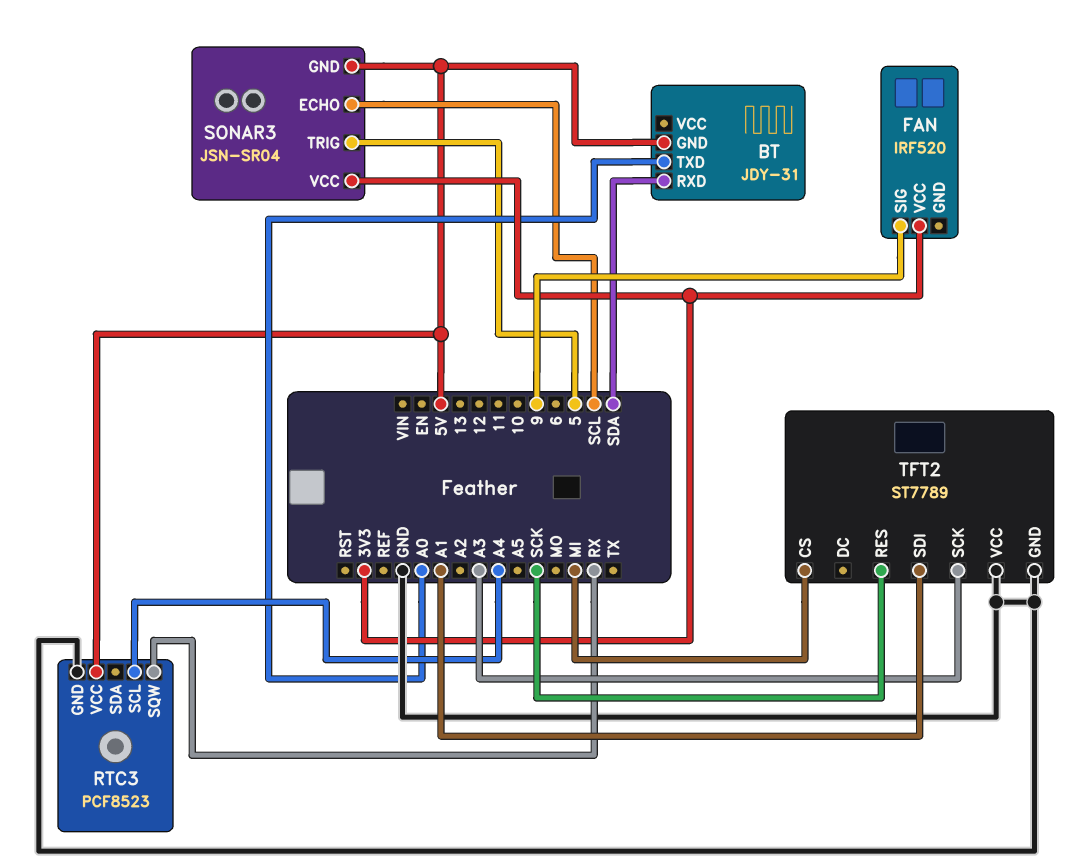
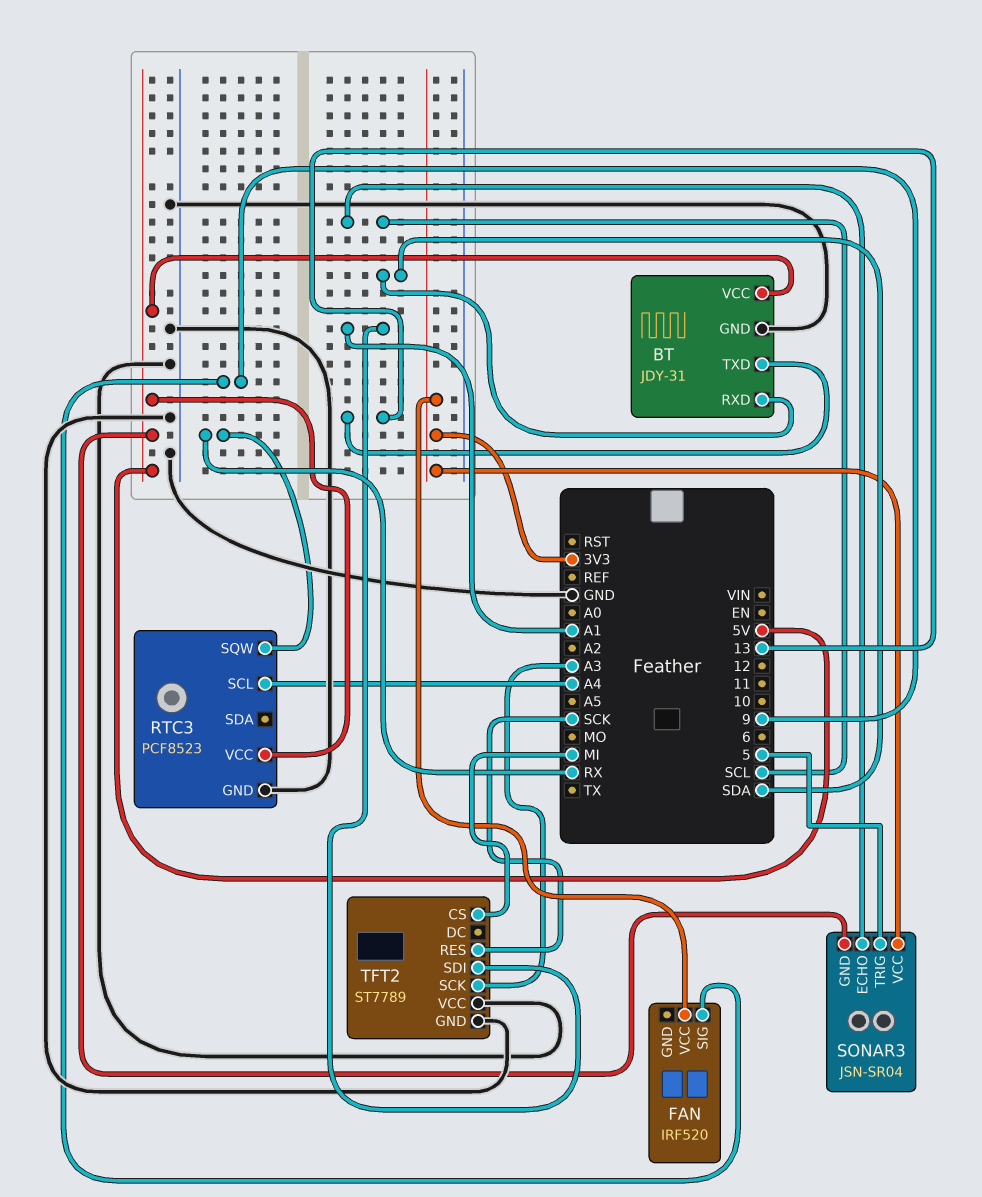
BT pin GND: 5V -> GND
BT pin TXD: A0 -> 13
BT pin VCC: none -> 5V

